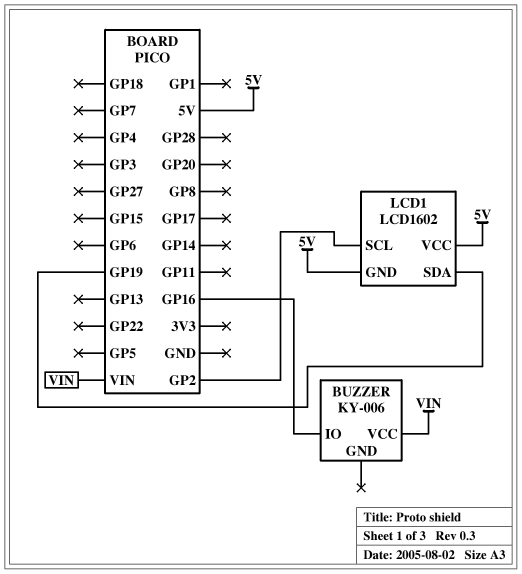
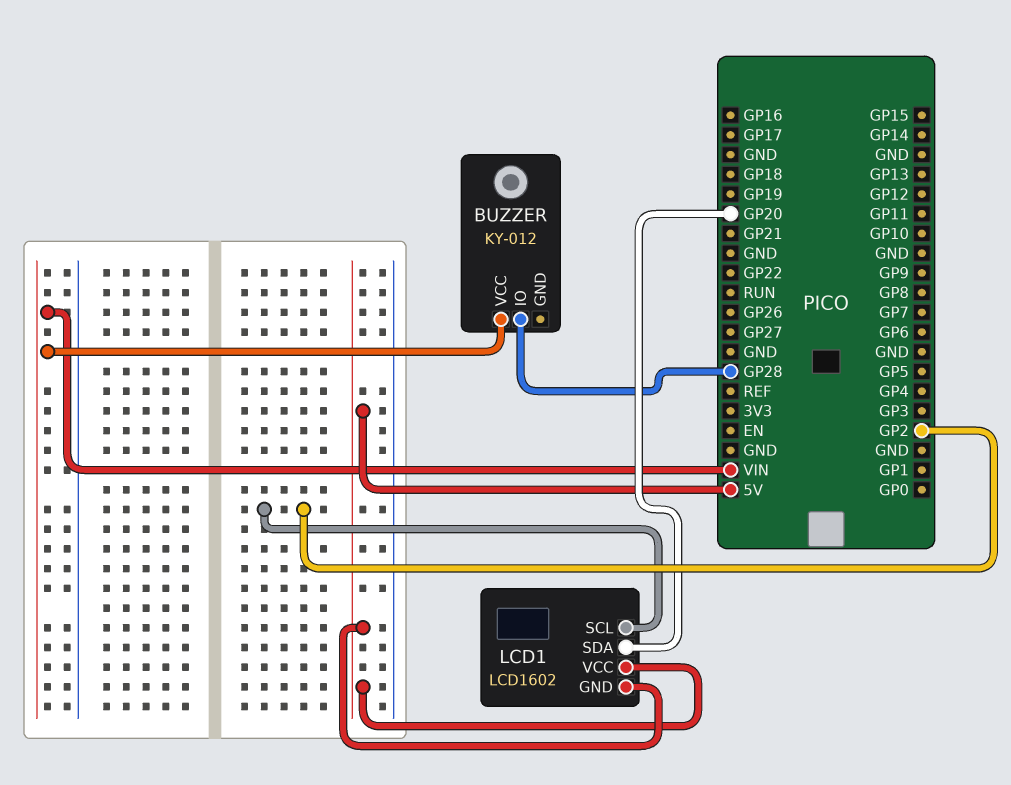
BUZZER: KY-006 -> KY-012
BUZZER pin IO: GP16 -> GP28
LCD1 pin SDA: GP19 -> GP20

